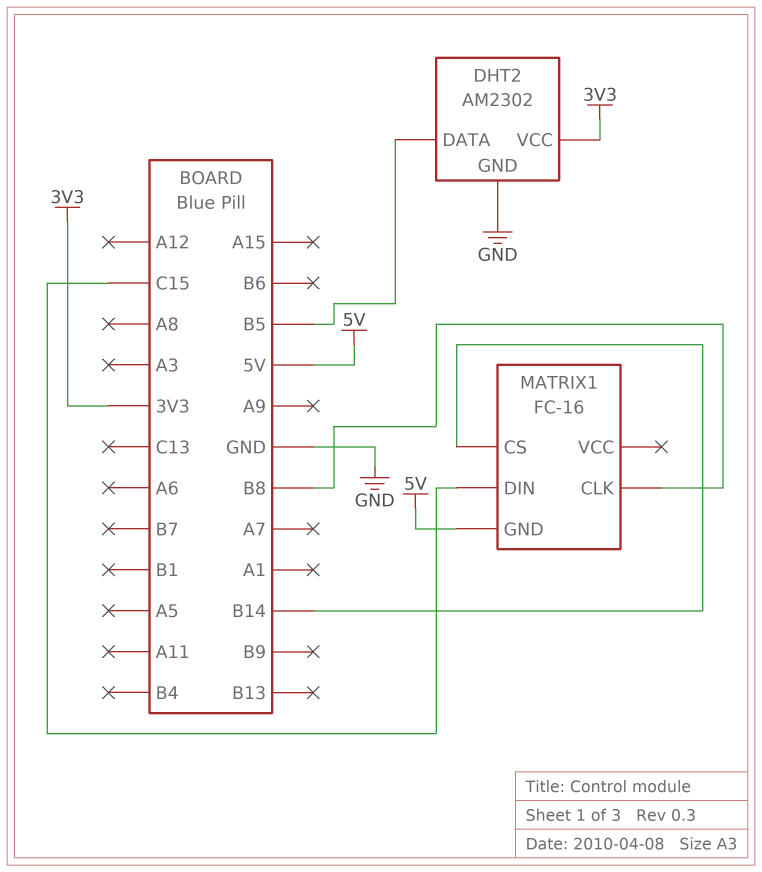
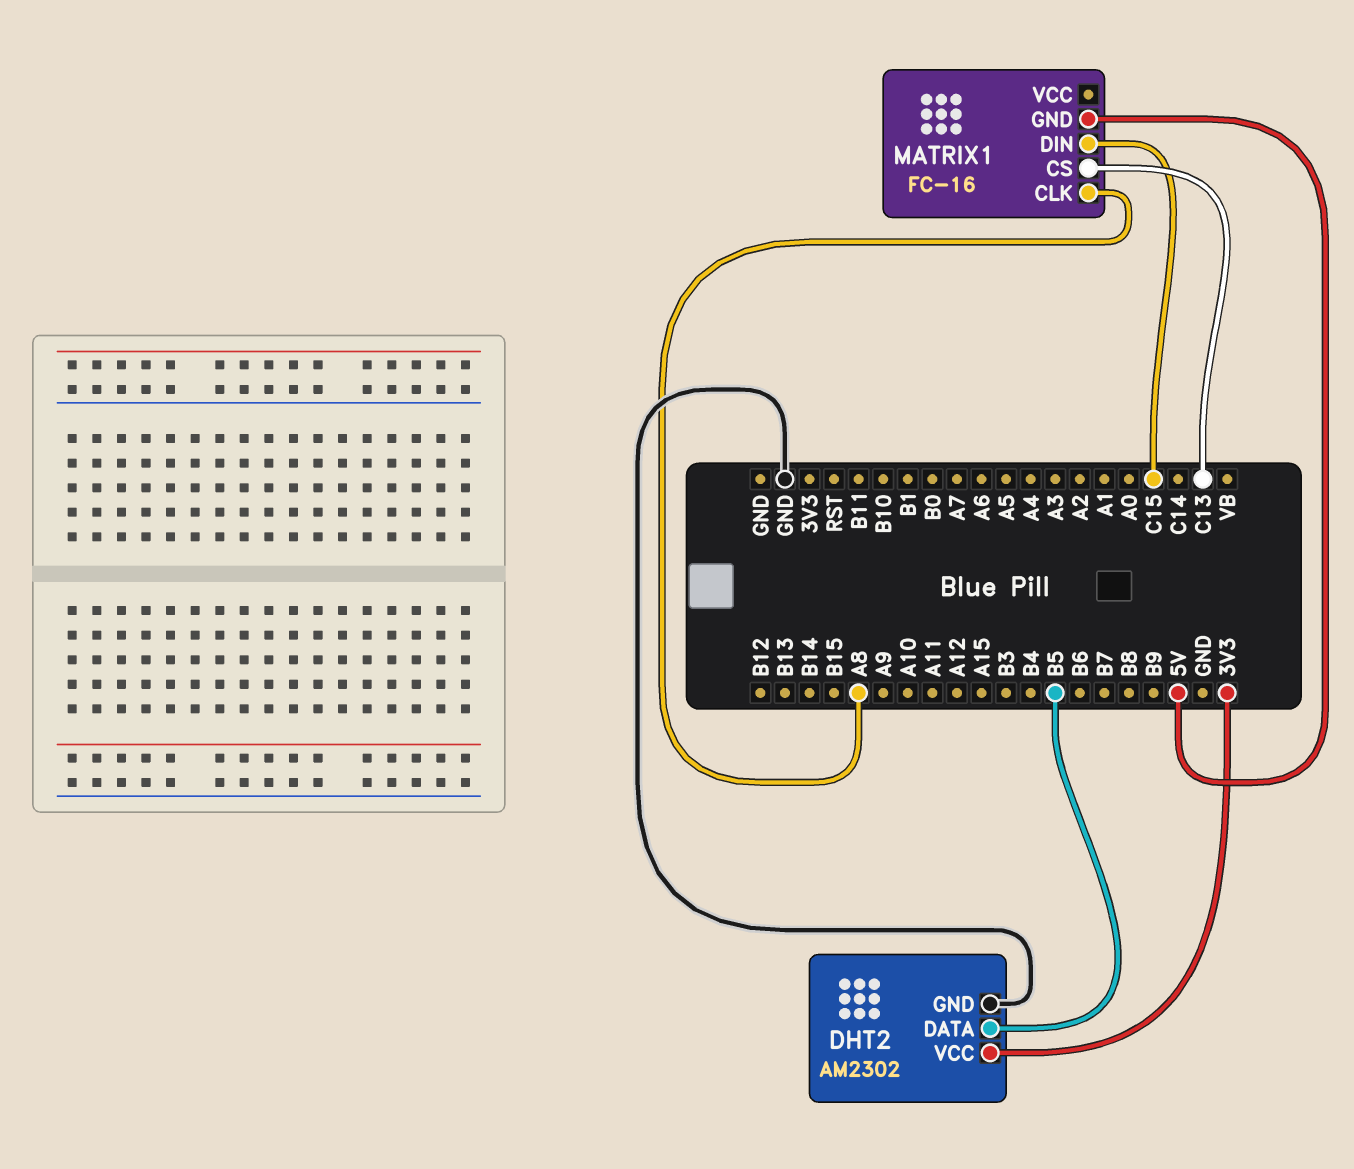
MATRIX1 pin CLK: B8 -> A8
MATRIX1 pin CS: B14 -> C13

